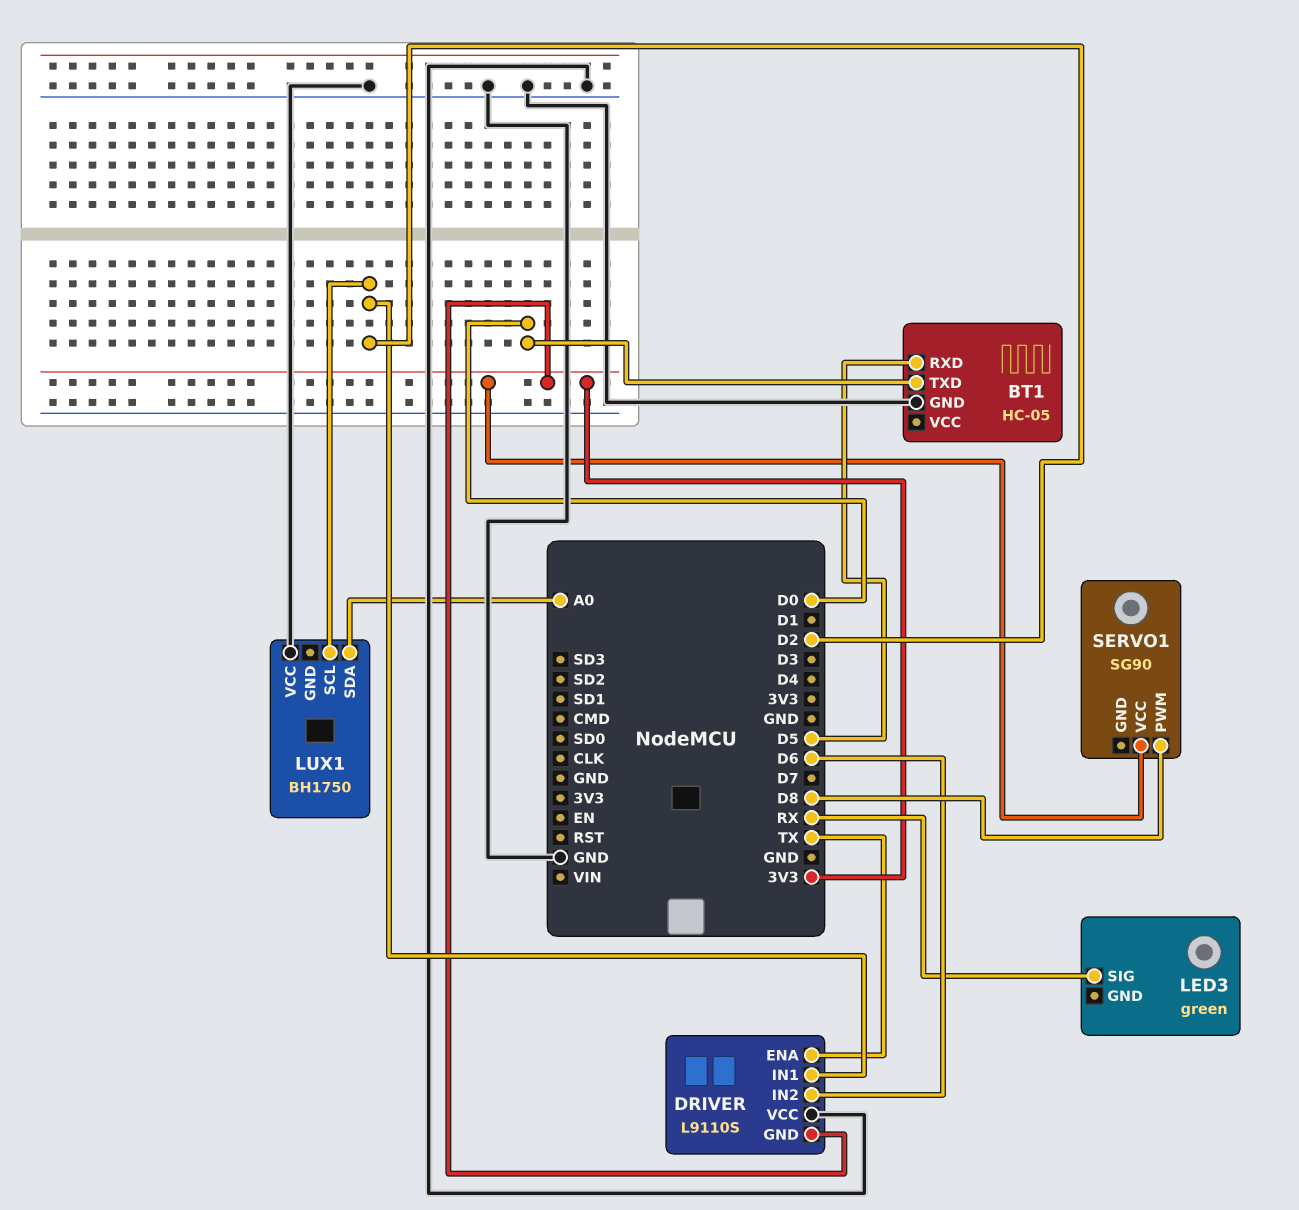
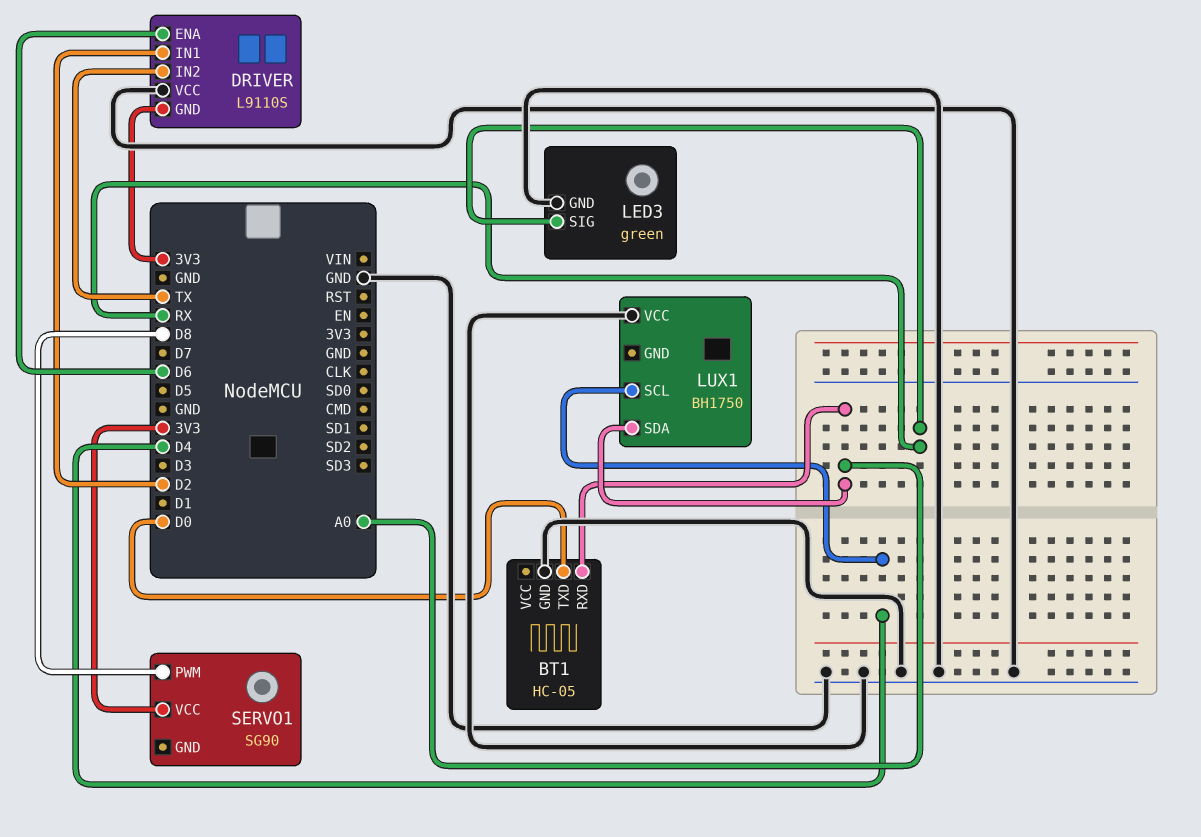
BT1 pin RXD: D5 -> A0
DRIVER pin ENA: TX -> D6
DRIVER pin IN2: D6 -> TX
LED3 pin GND: none -> GND
LUX1 pin SCL: D2 -> D4

